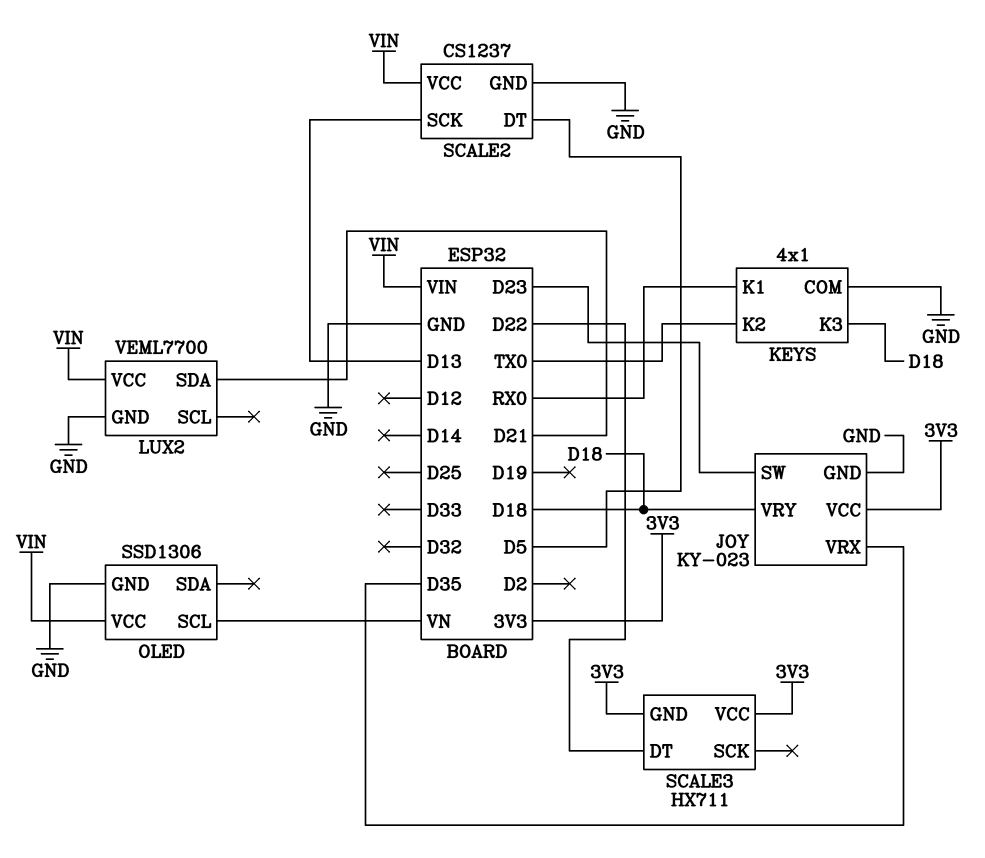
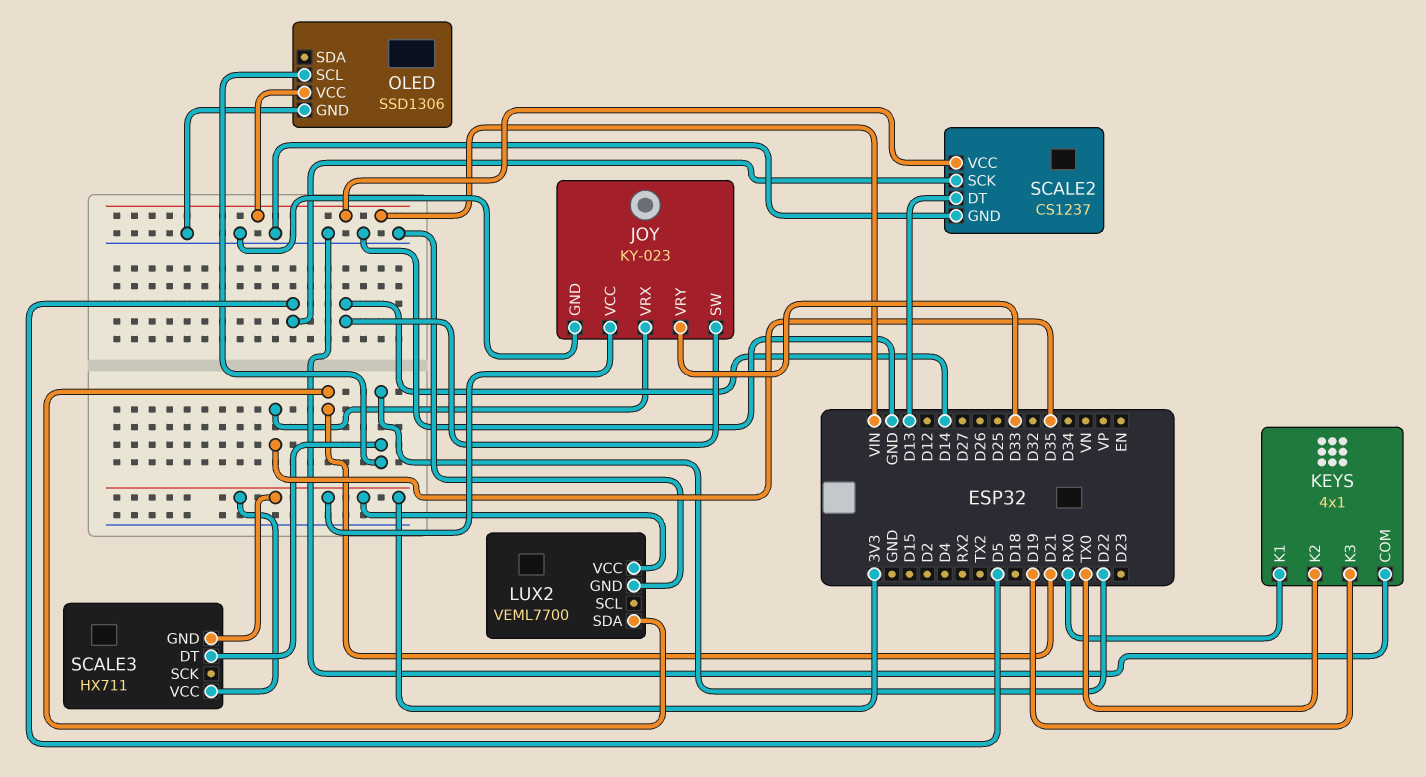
JOY pin SW: D23 -> D14
JOY pin VRY: D18 -> D33
KEYS pin K3: D18 -> D19
LUX2 pin VCC: VIN -> 3V3
OLED pin SCL: VN -> D22
SCALE2 pin DT: D5 -> D13
SCALE2 pin SCK: D13 -> D5

